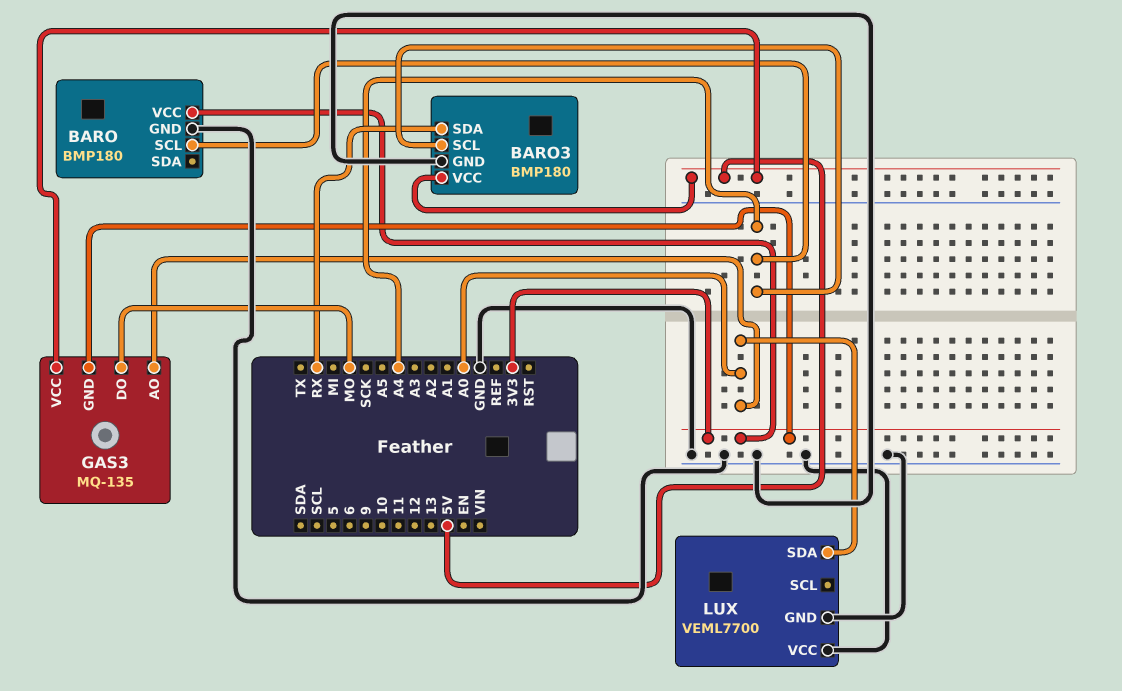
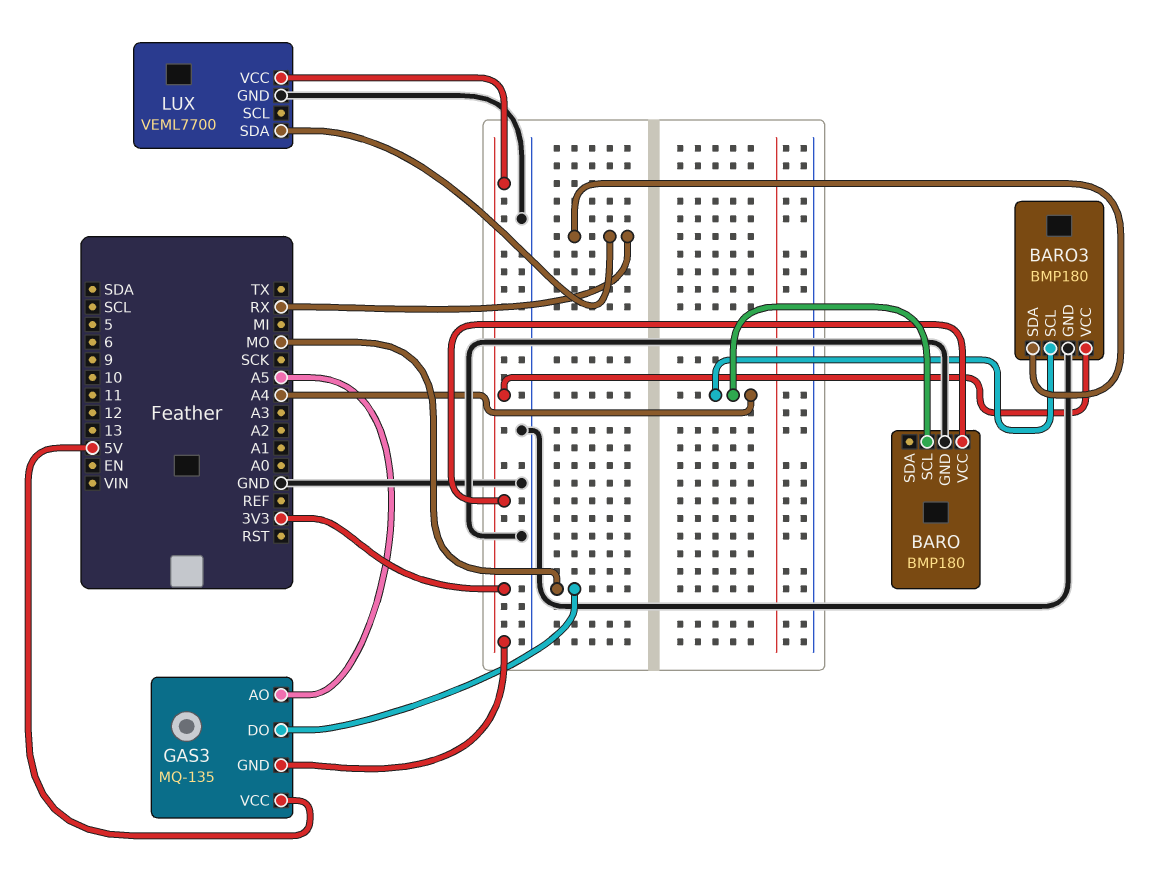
BARO3 pin VCC: 5V -> 3V3
GAS3 pin AO: A0 -> A5
LUX pin SDA: A0 -> RX
LUX pin VCC: GND -> 3V3

